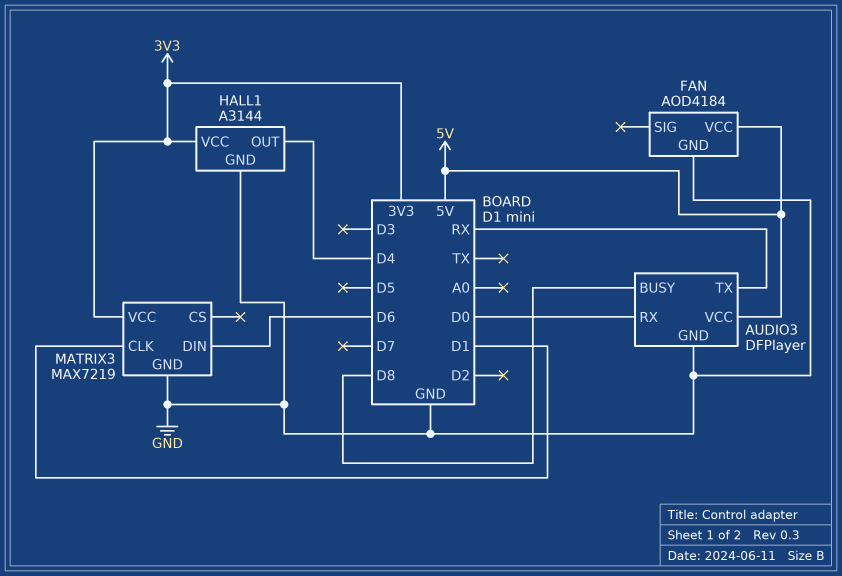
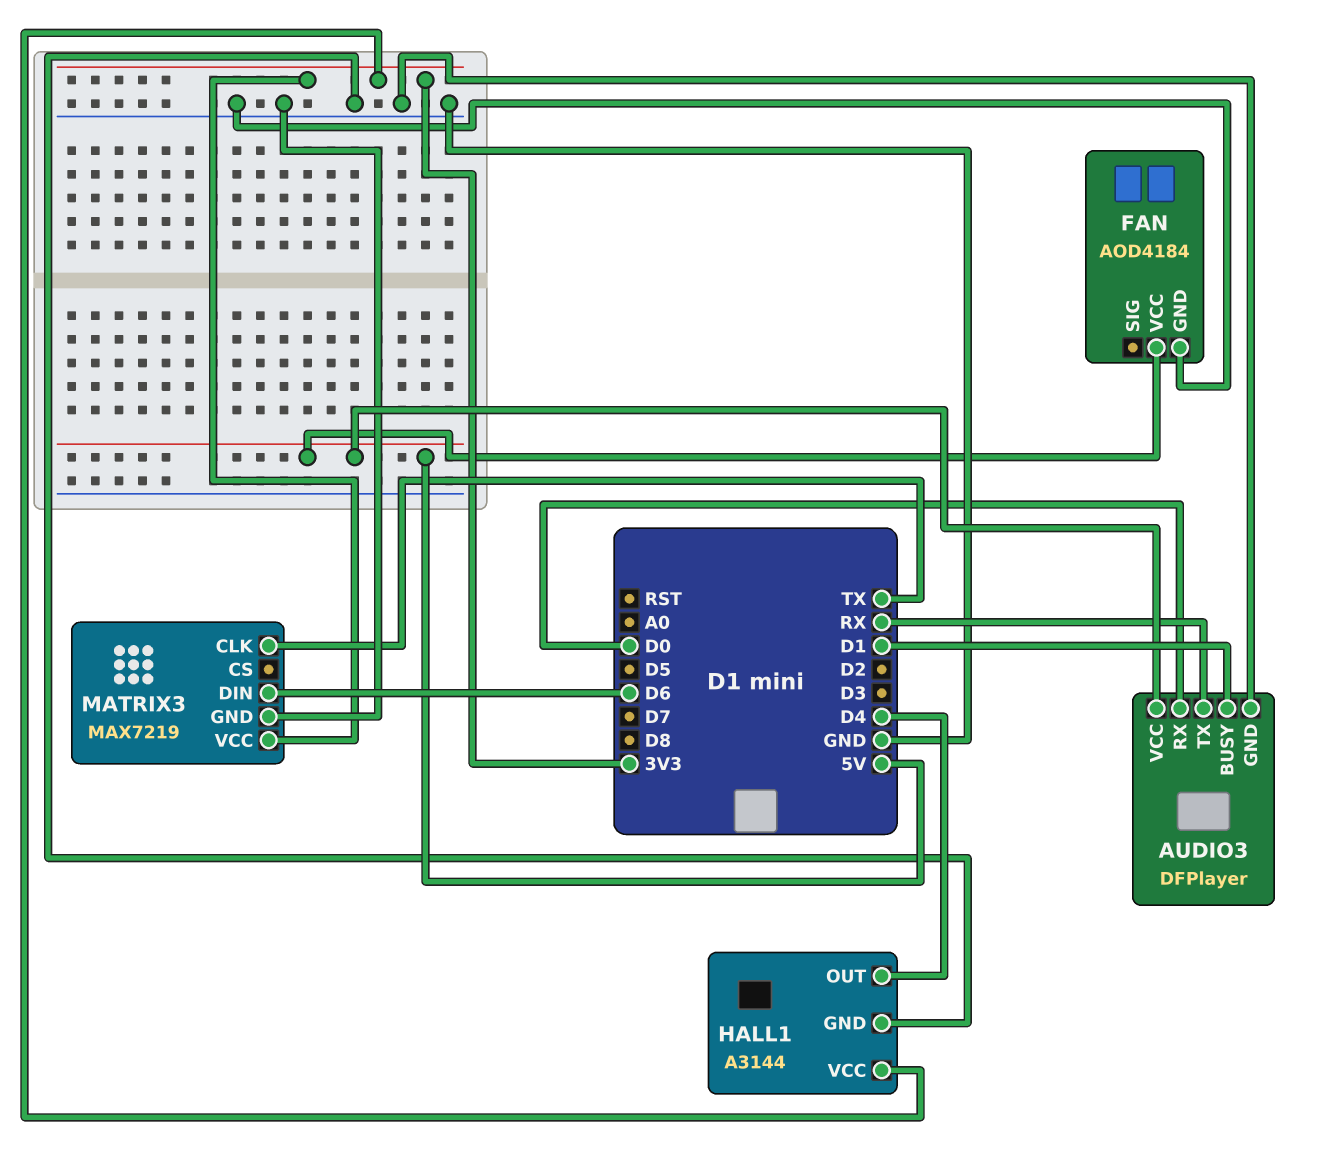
AUDIO3 pin BUSY: D8 -> D1
MATRIX3 pin CLK: D1 -> TX

